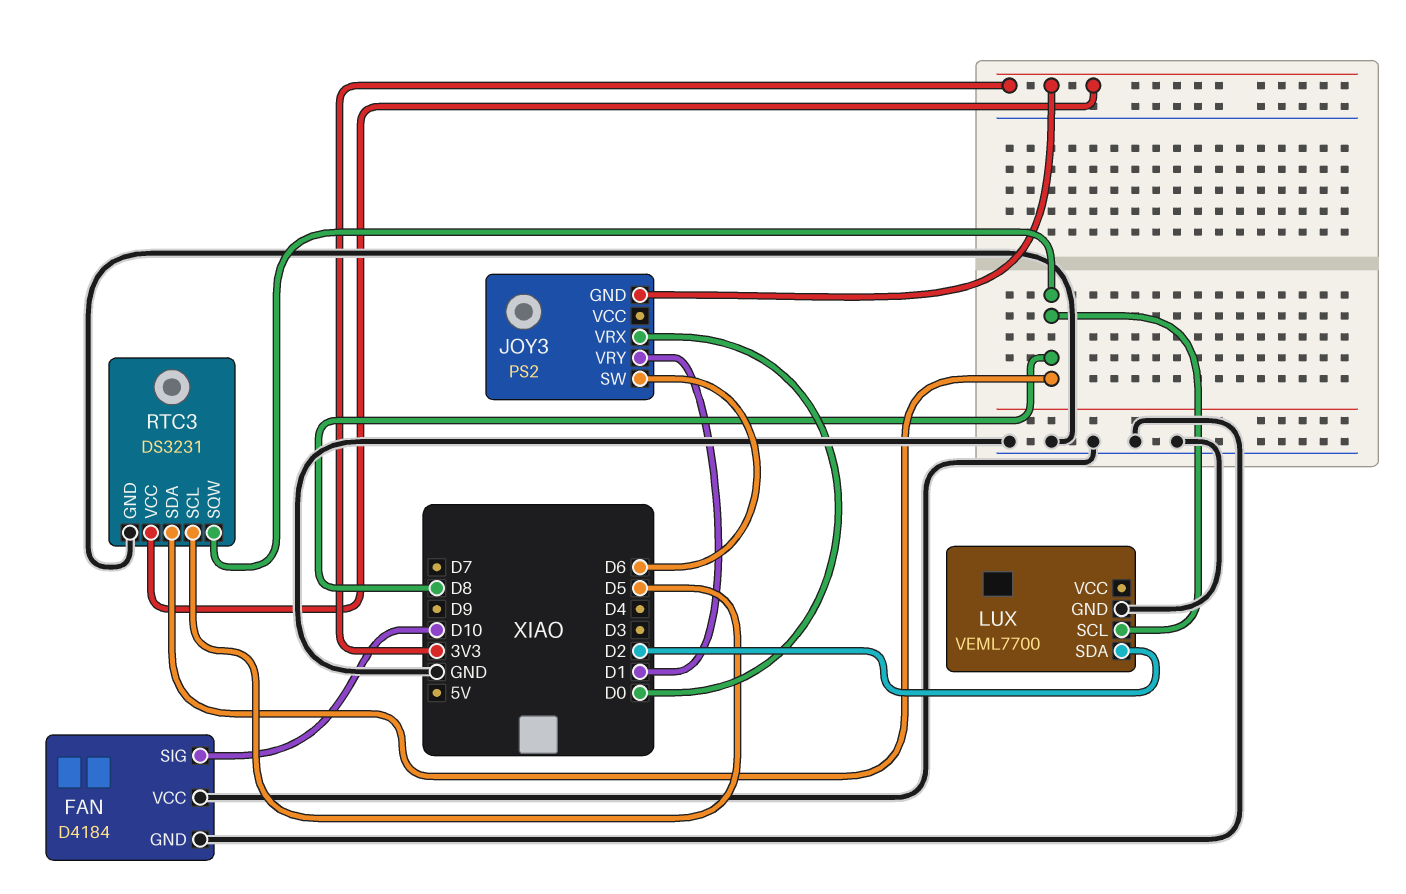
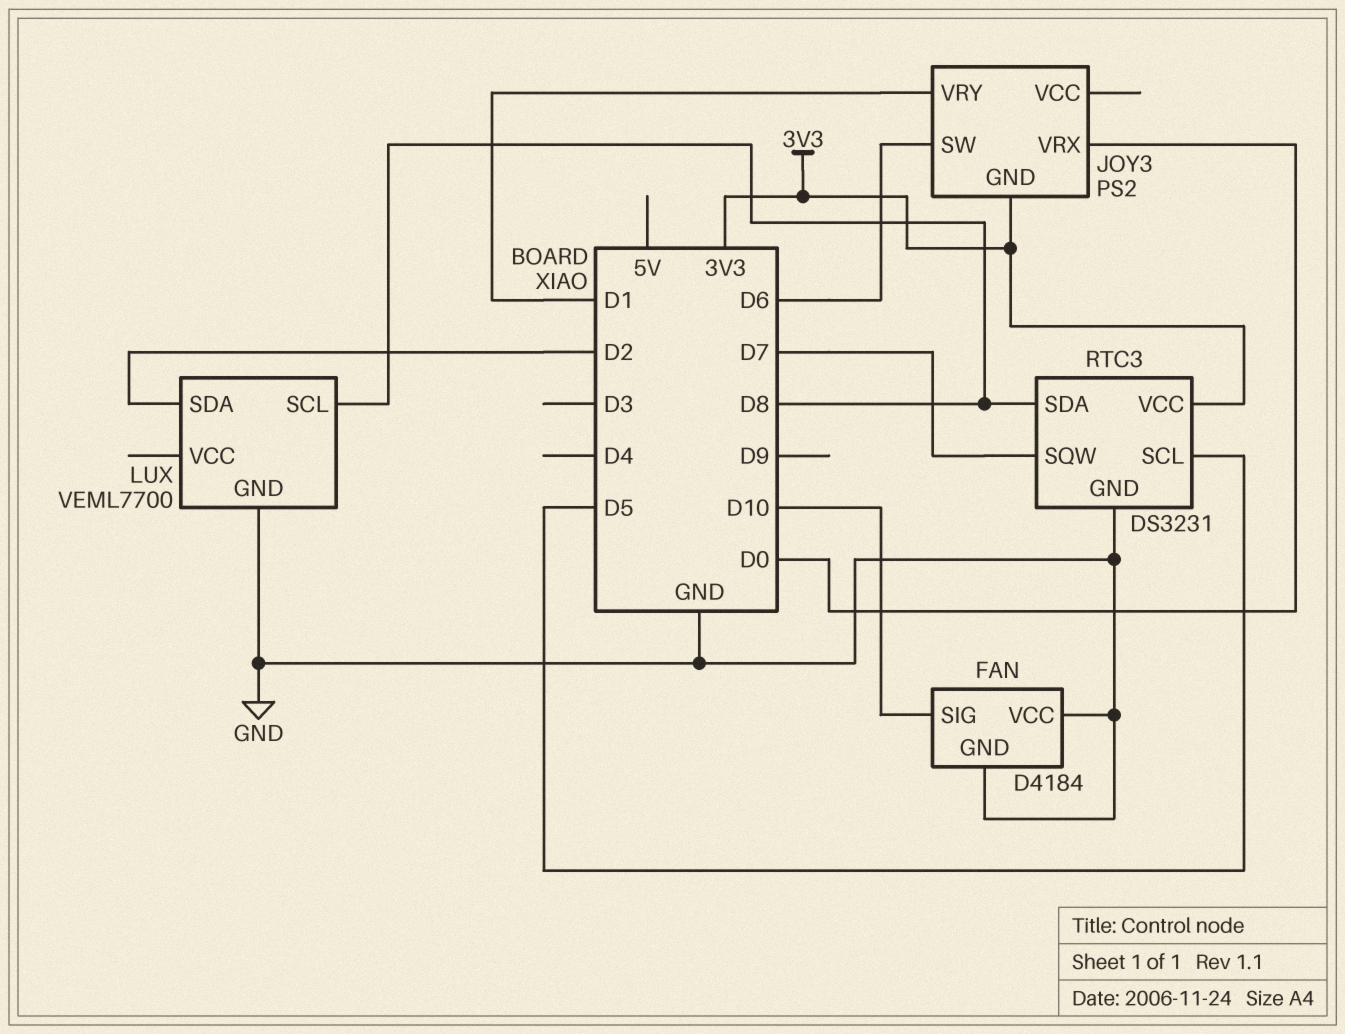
RTC3 pin SQW: D8 -> D7

